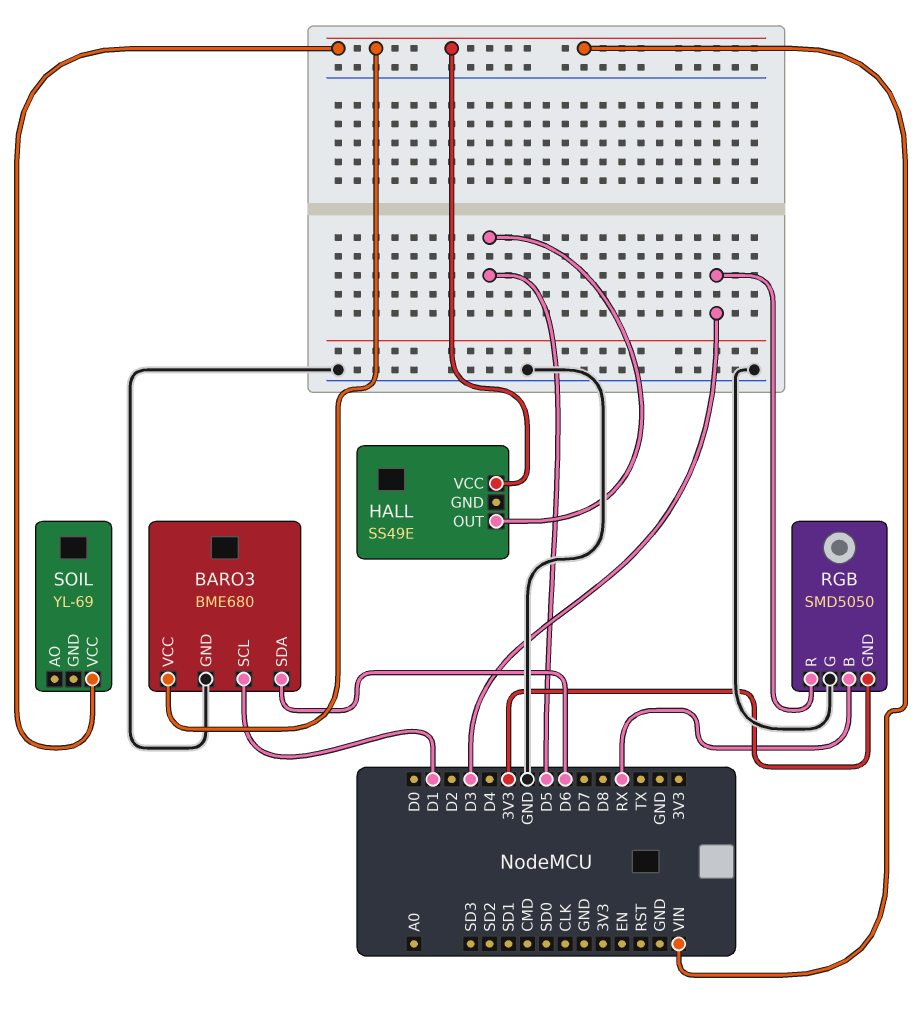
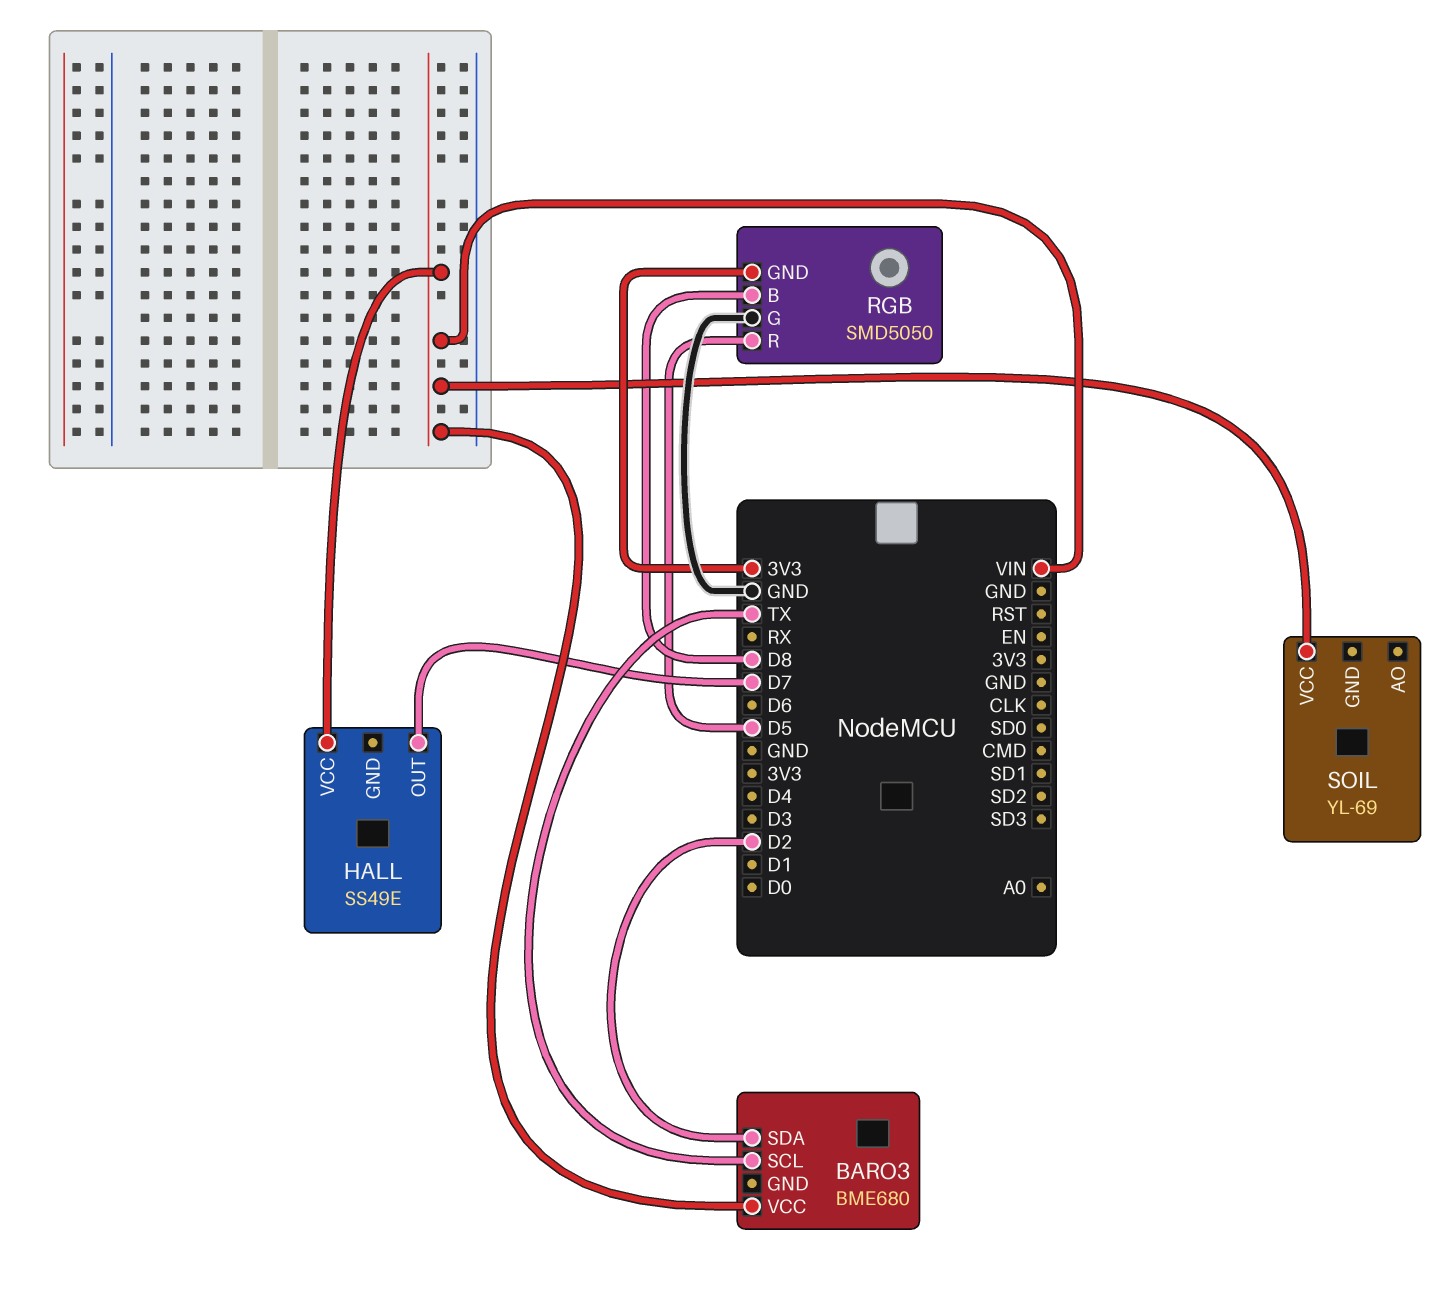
BARO3 pin GND: GND -> none
BARO3 pin SCL: D1 -> TX
BARO3 pin SDA: D6 -> D2
HALL pin OUT: D5 -> D7
RGB pin B: RX -> D8
RGB pin R: D3 -> D5

